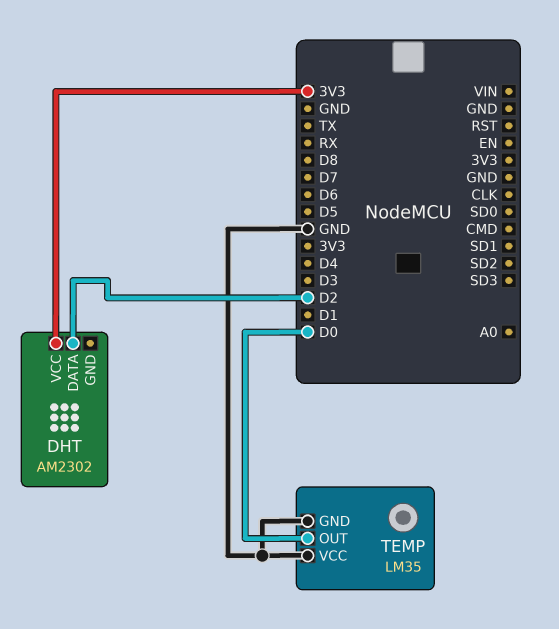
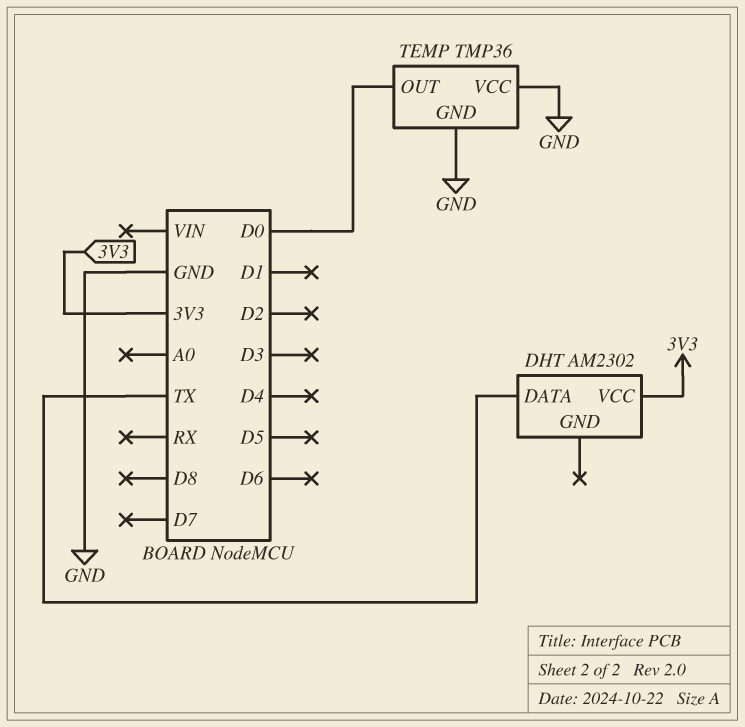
DHT pin DATA: D2 -> TX
TEMP: LM35 -> TMP36

